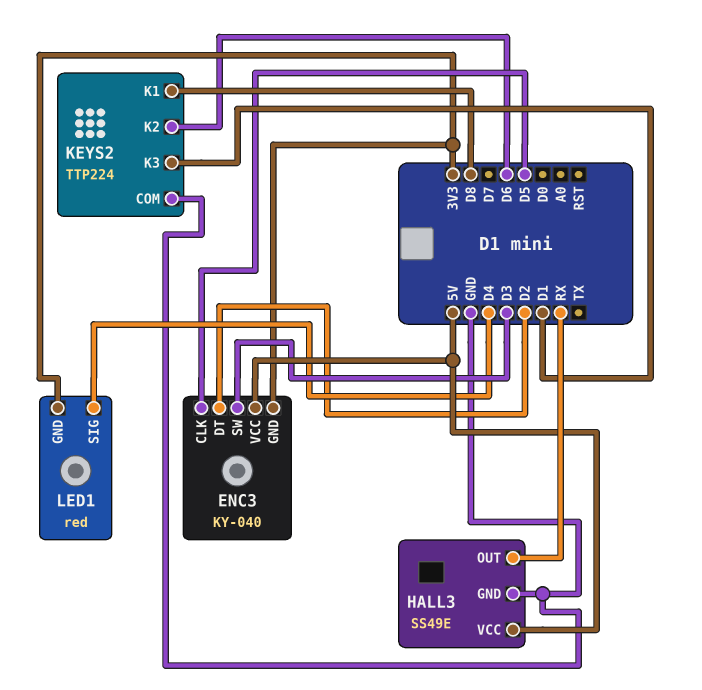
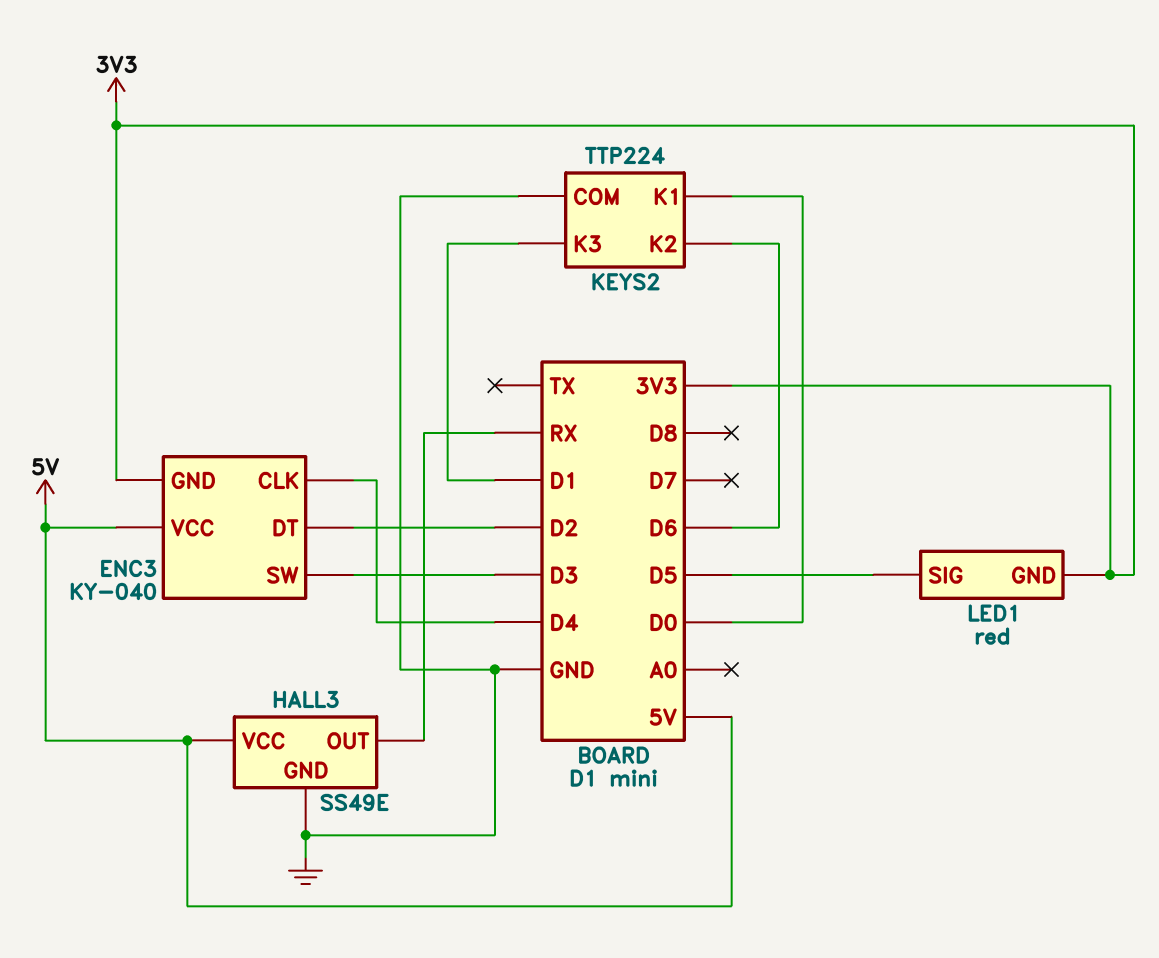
ENC3 pin CLK: D5 -> D4
KEYS2 pin K1: D8 -> D0
LED1 pin SIG: D4 -> D5

